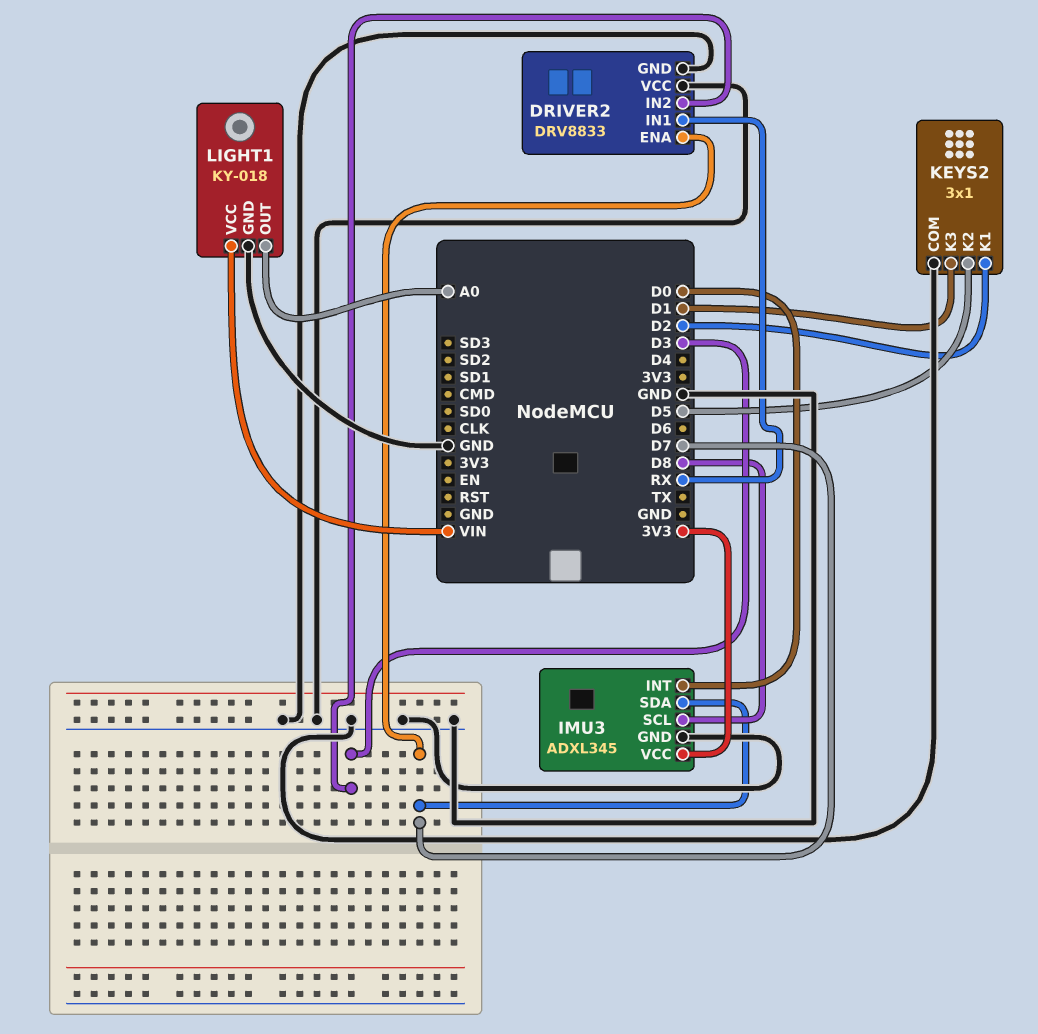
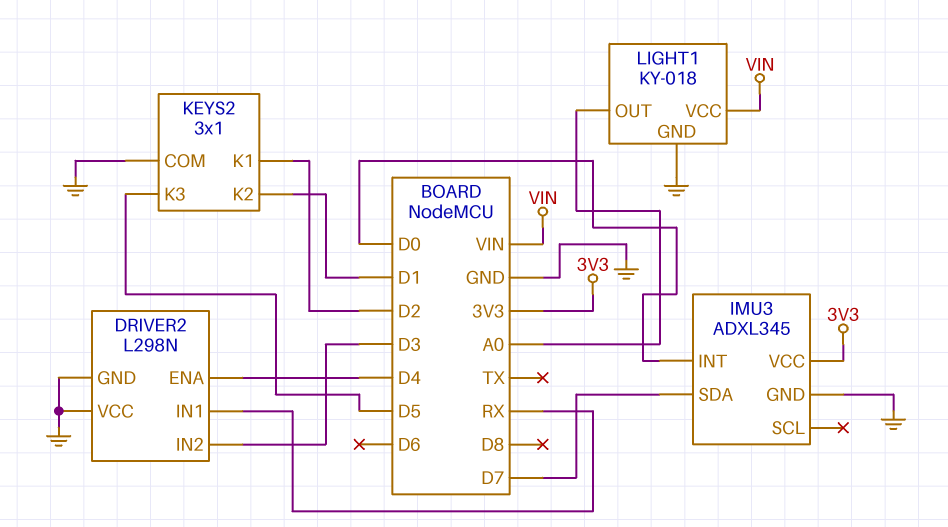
DRIVER2: DRV8833 -> L298N
DRIVER2 pin ENA: D7 -> D4
IMU3 pin SCL: D8 -> none
KEYS2 pin K2: D5 -> D1
KEYS2 pin K3: D1 -> D5

